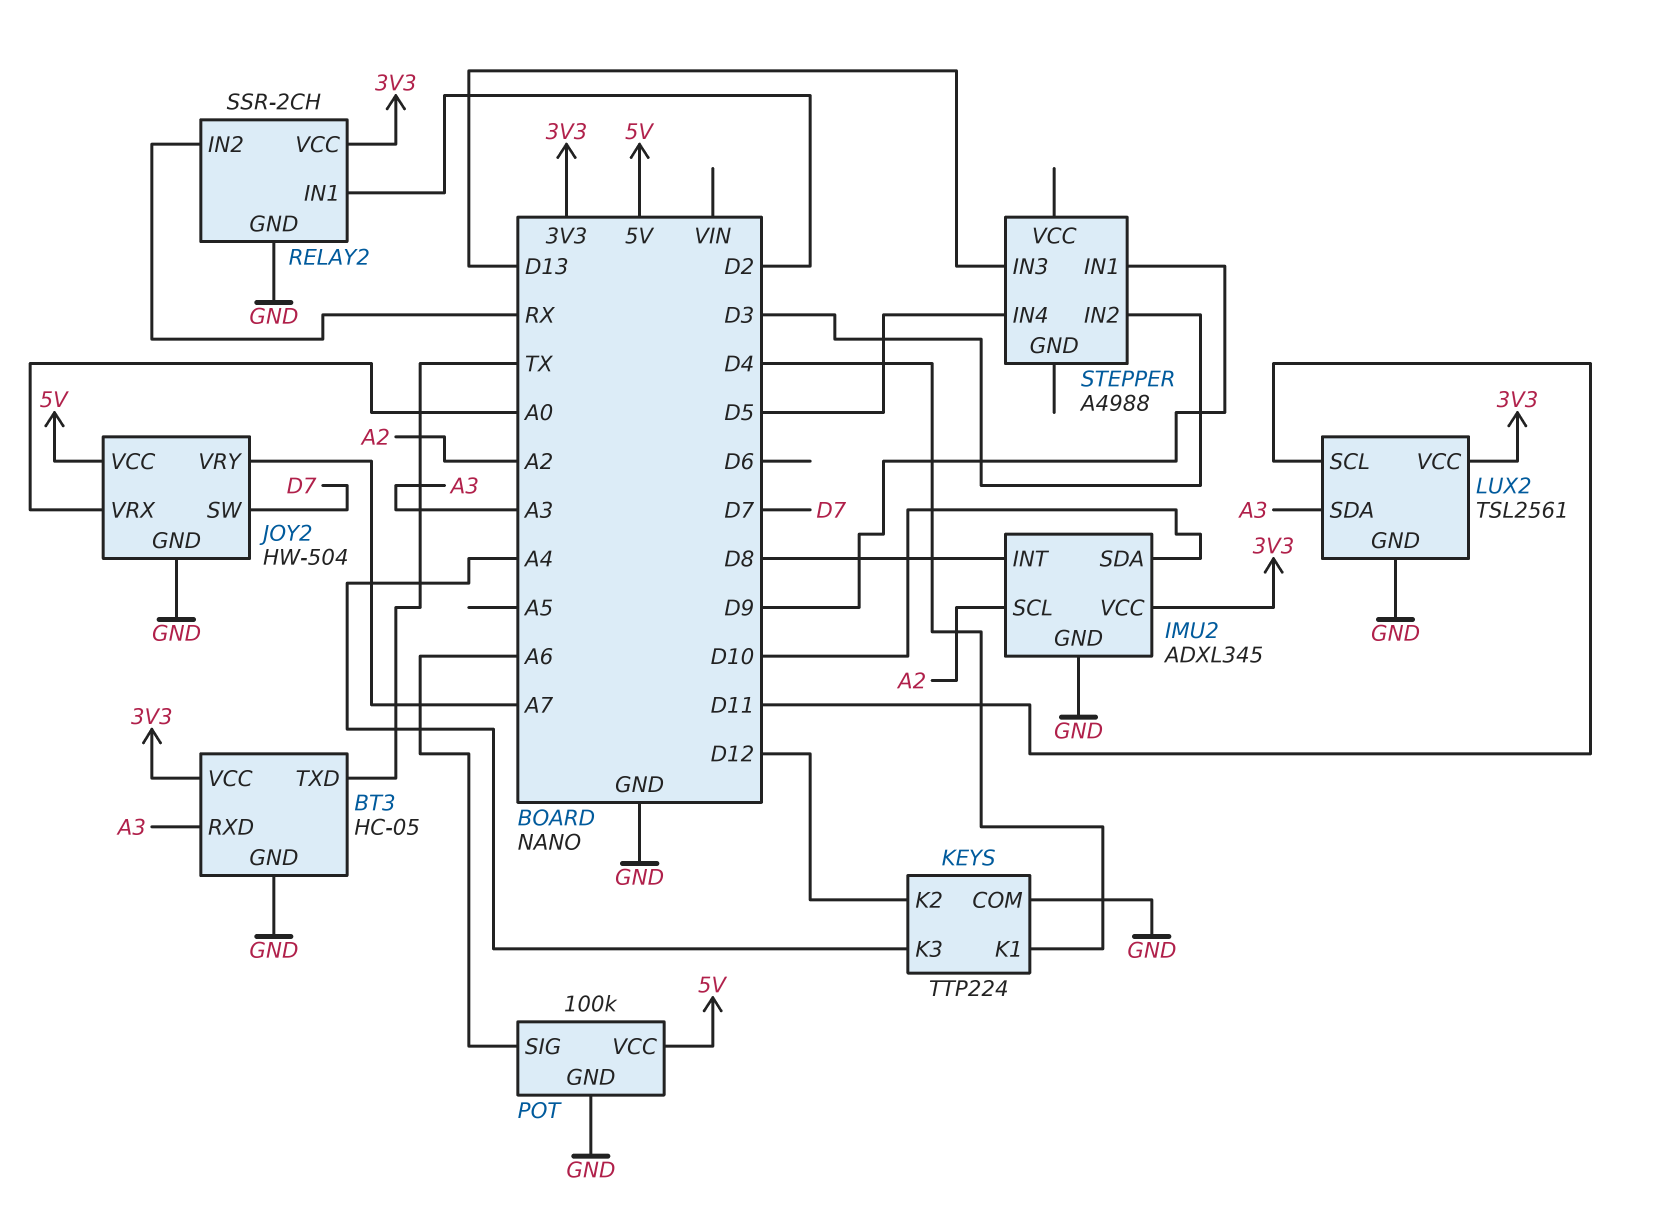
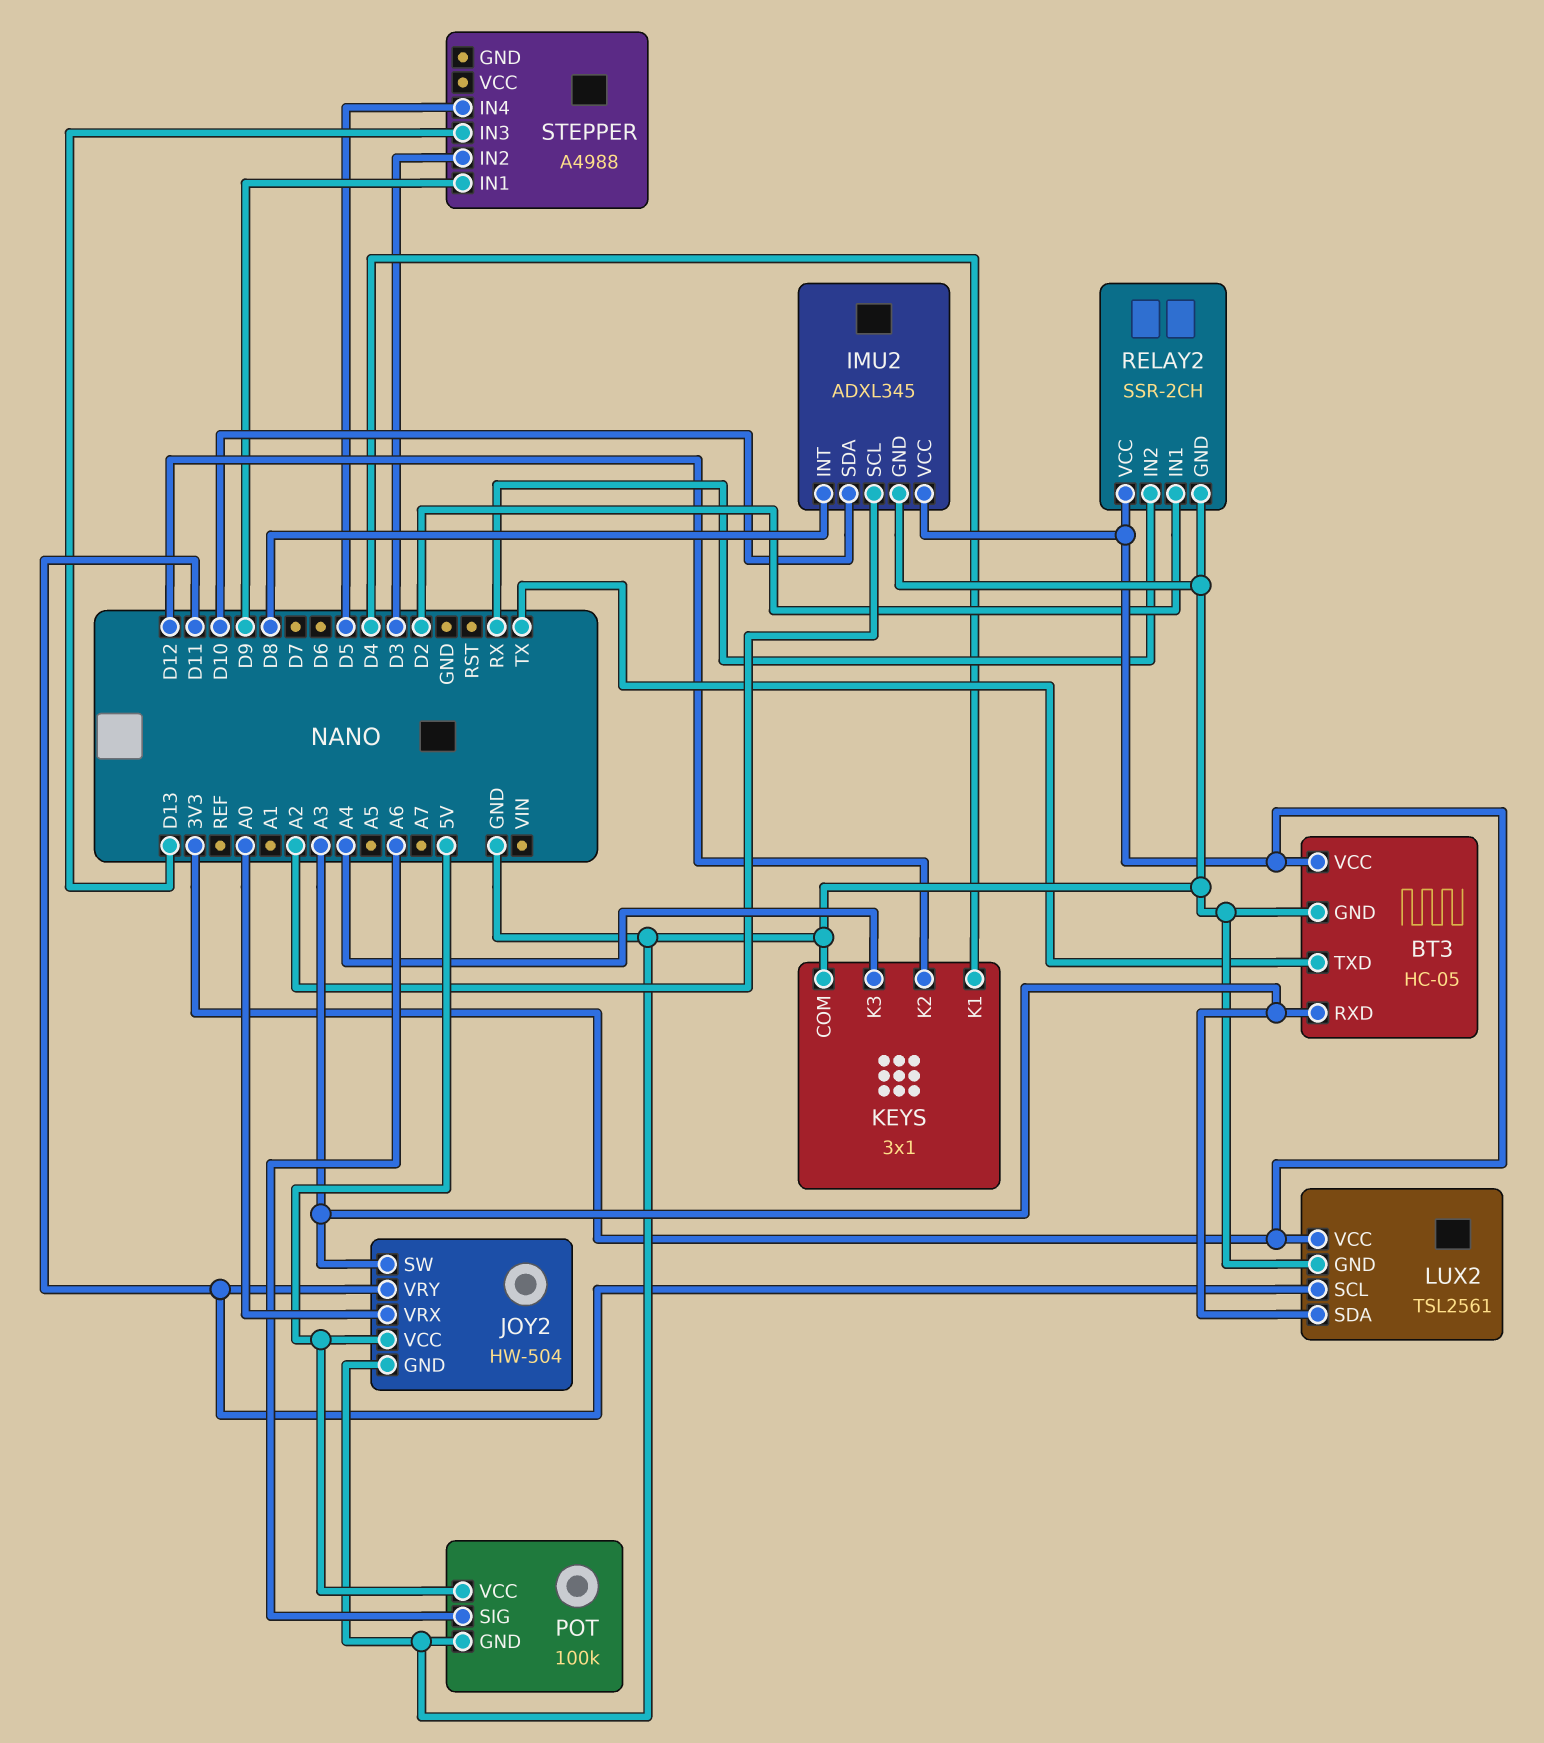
JOY2 pin SW: D7 -> A3
JOY2 pin VRY: A7 -> D11
KEYS: TTP224 -> 3x1

